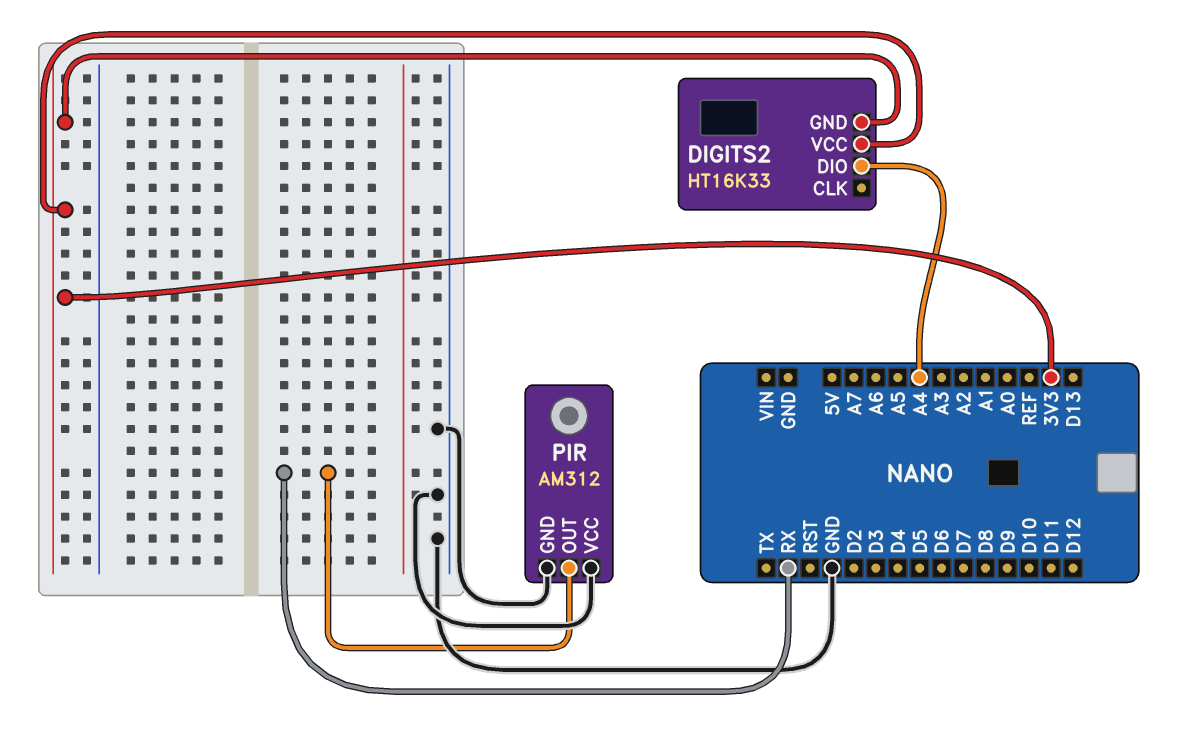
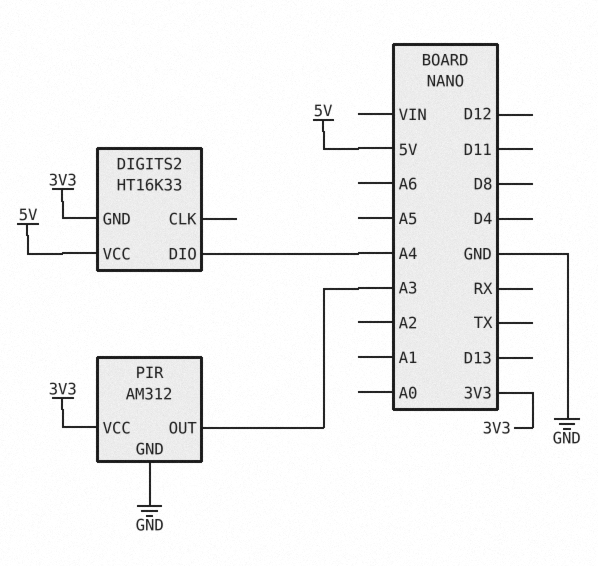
DIGITS2 pin VCC: 3V3 -> 5V
PIR pin OUT: RX -> A3
PIR pin VCC: GND -> 3V3

